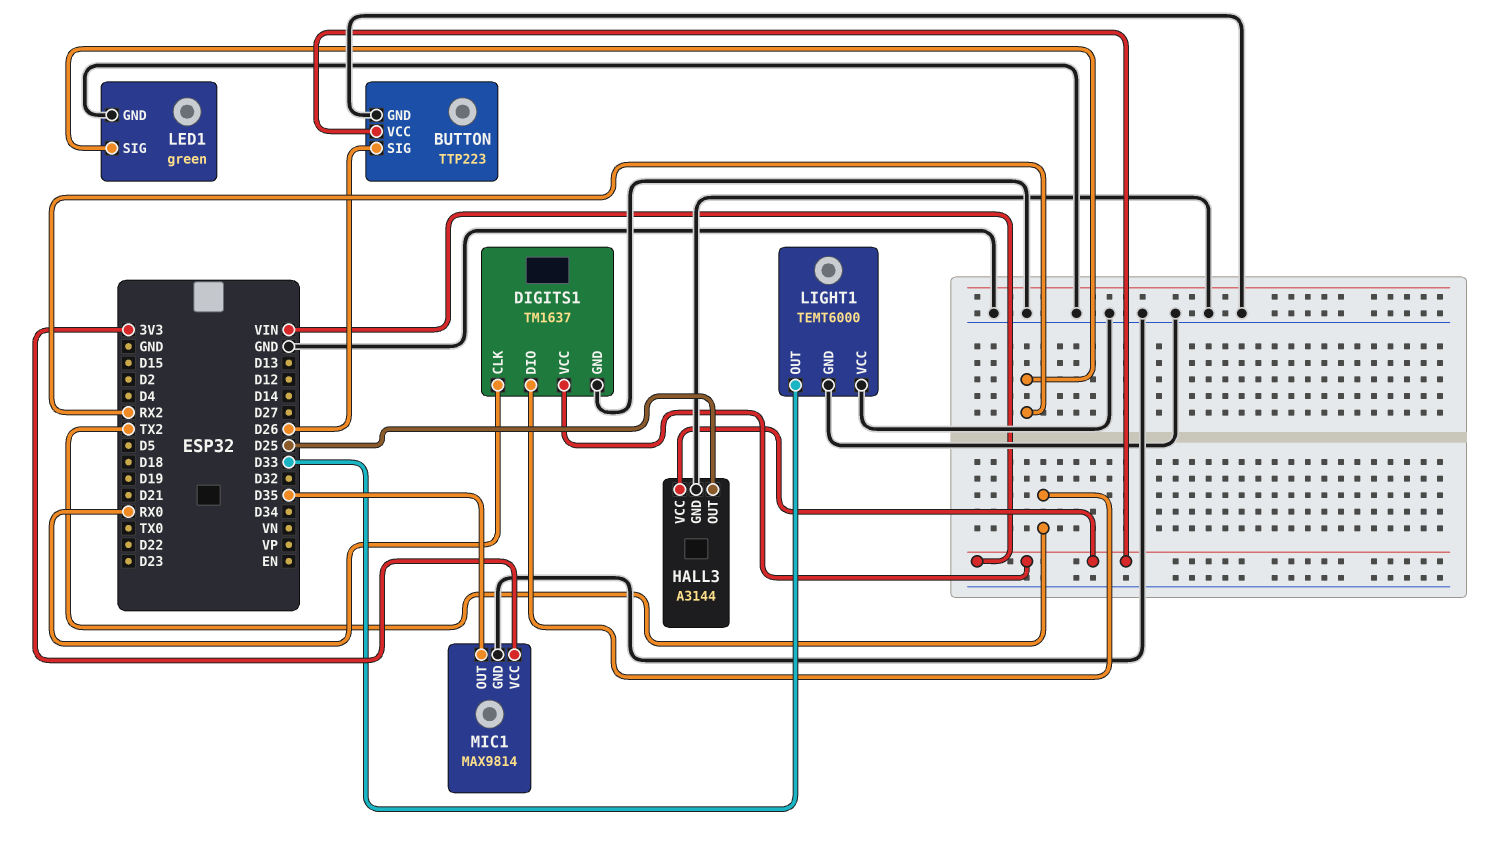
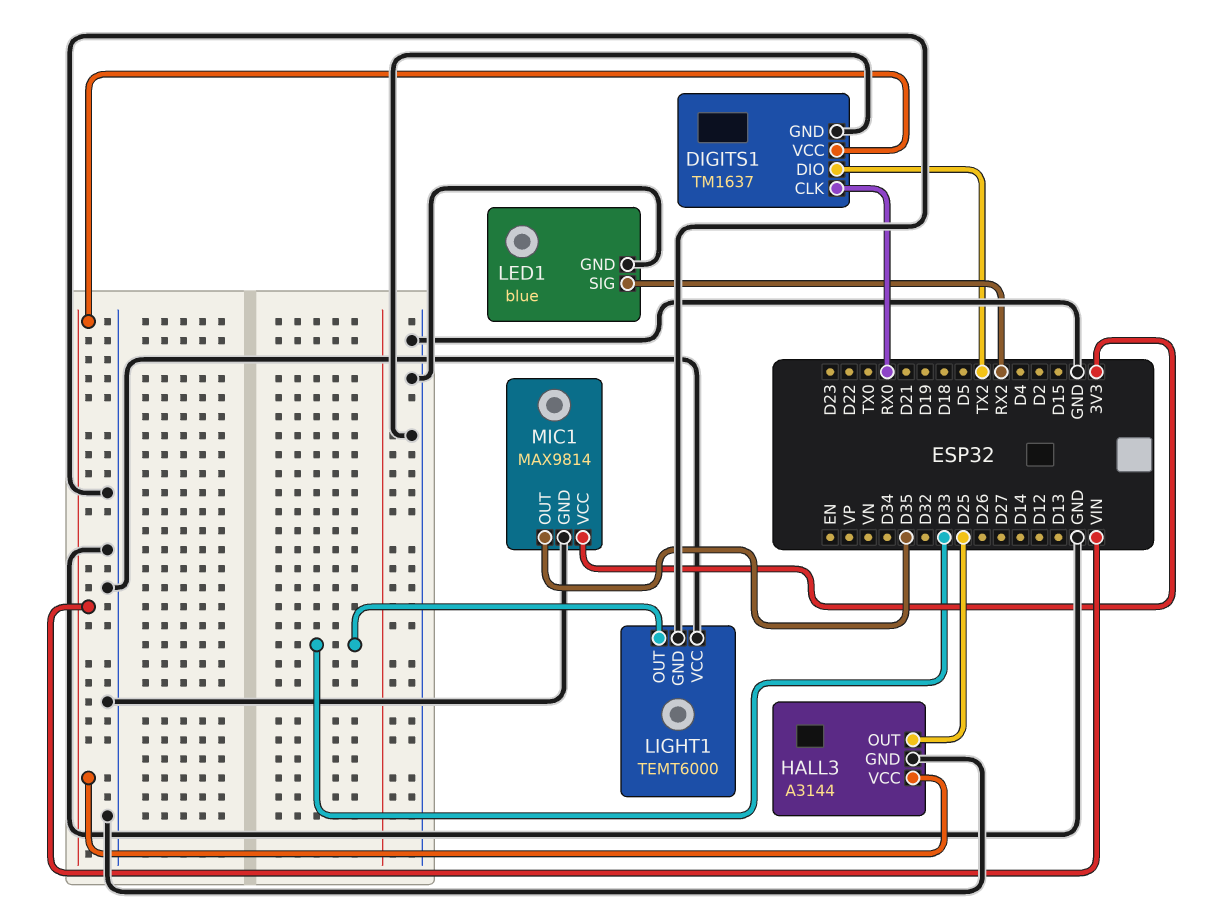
BUTTON: TTP223 -> none
BUTTON pin GND: GND -> none
BUTTON pin SIG: D26 -> none
BUTTON pin VCC: VIN -> none
LED1: green -> blue

